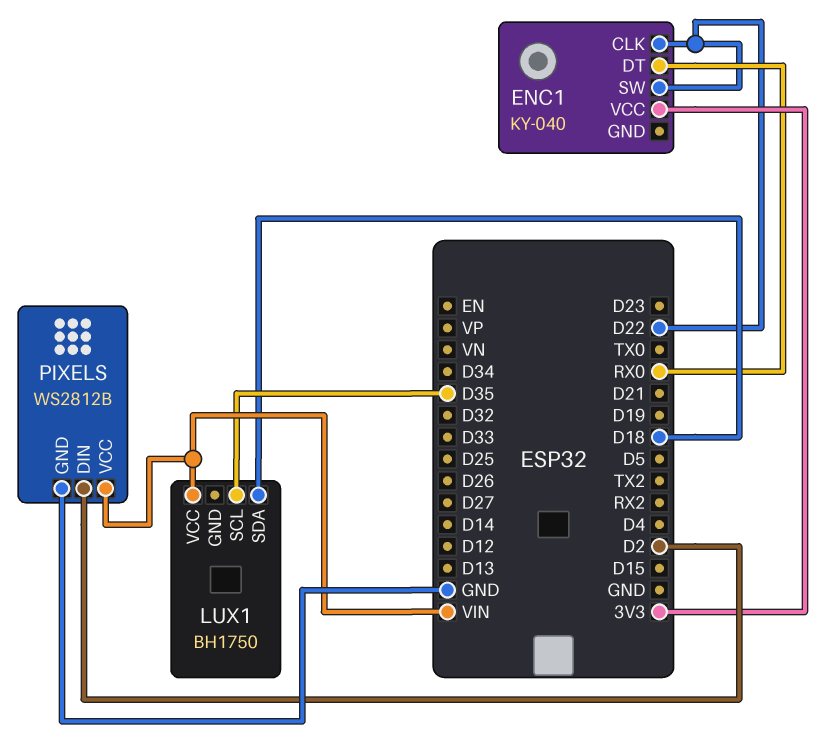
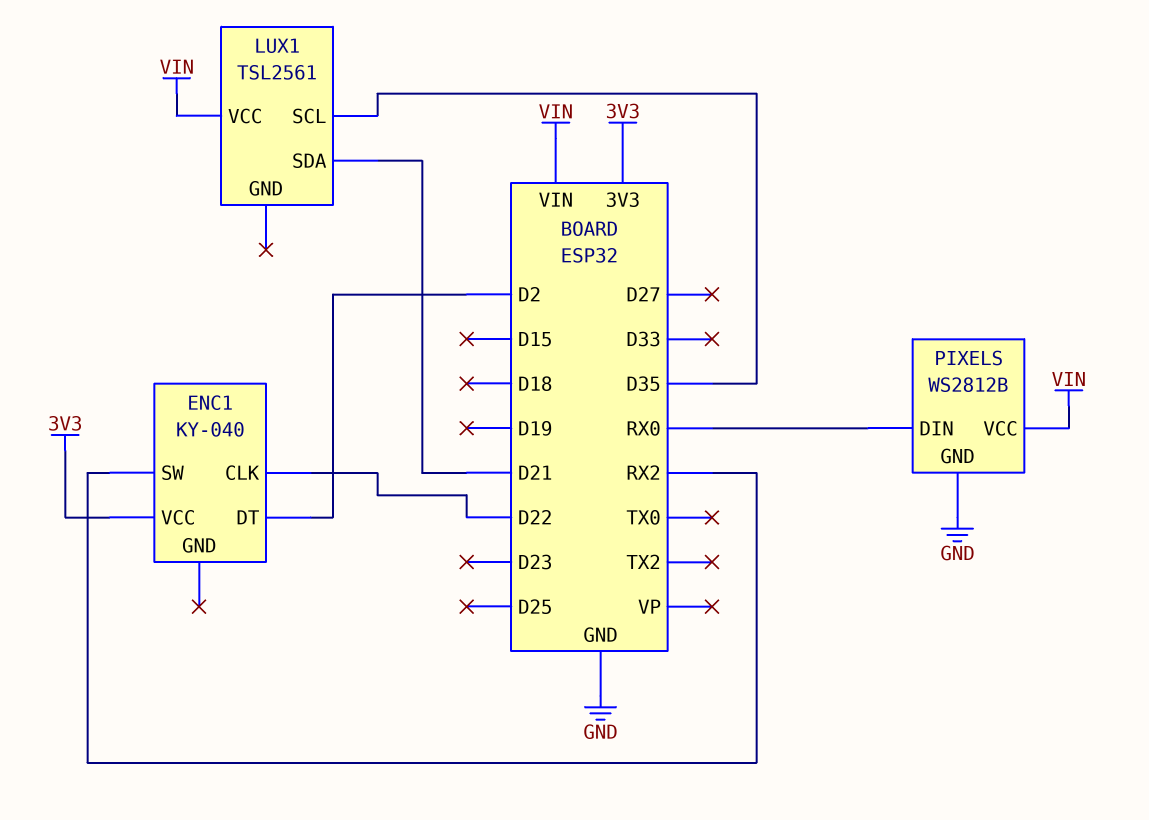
ENC1 pin DT: RX0 -> D2
ENC1 pin SW: D22 -> RX2
LUX1: BH1750 -> TSL2561
LUX1 pin SDA: D18 -> D21
PIXELS pin DIN: D2 -> RX0

